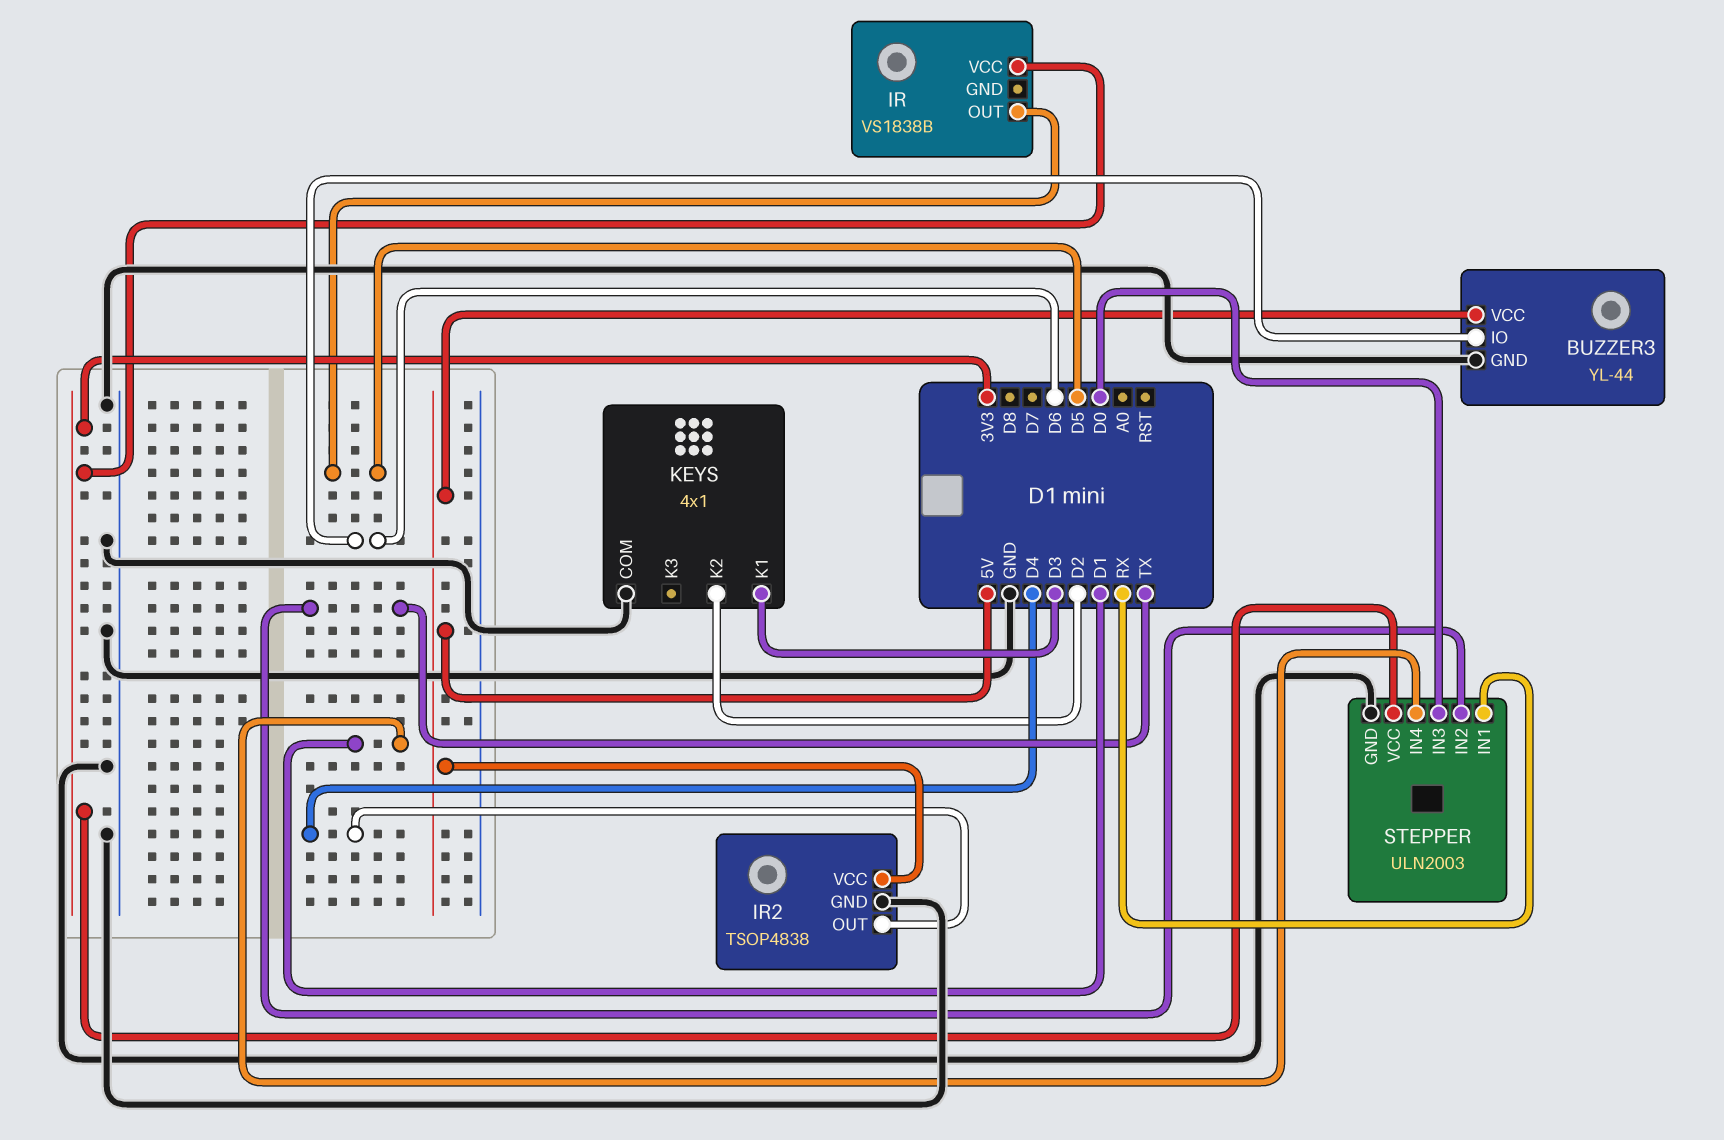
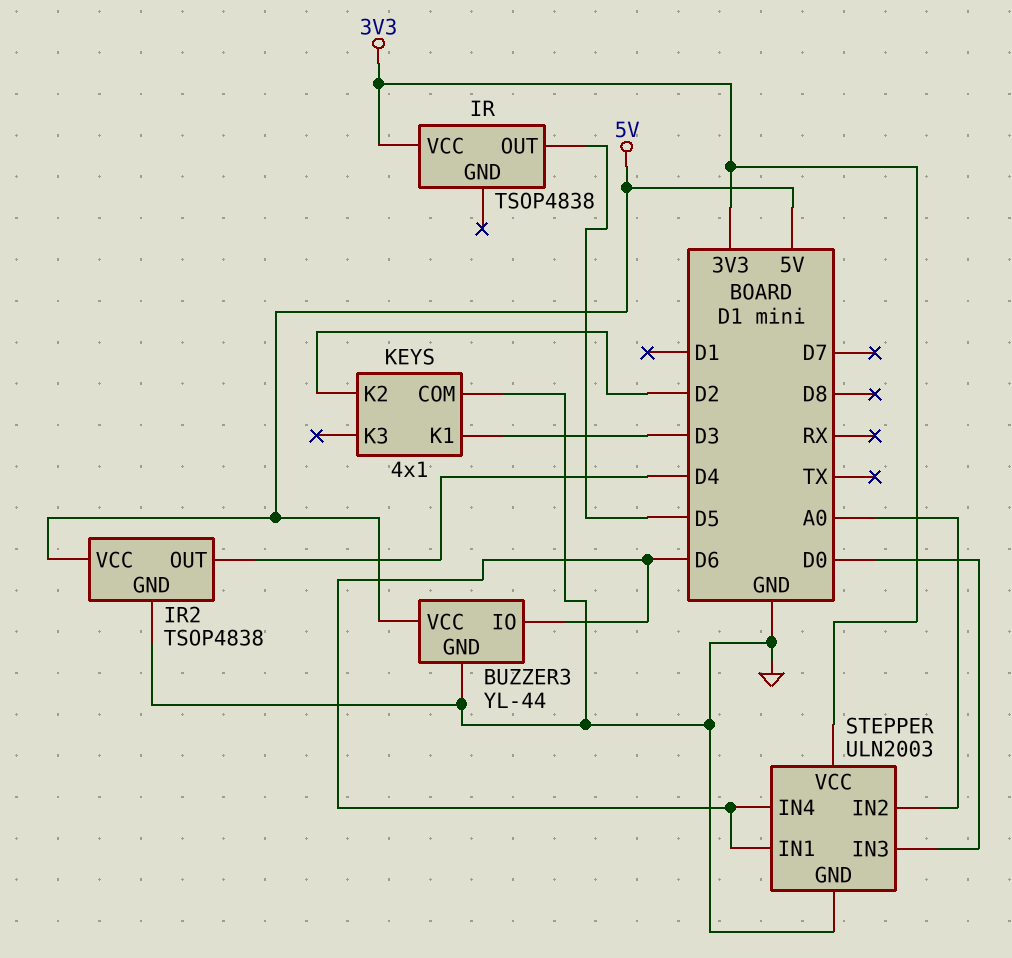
IR: VS1838B -> TSOP4838
STEPPER pin IN1: RX -> D6
STEPPER pin IN2: TX -> A0
STEPPER pin IN4: D1 -> D6

